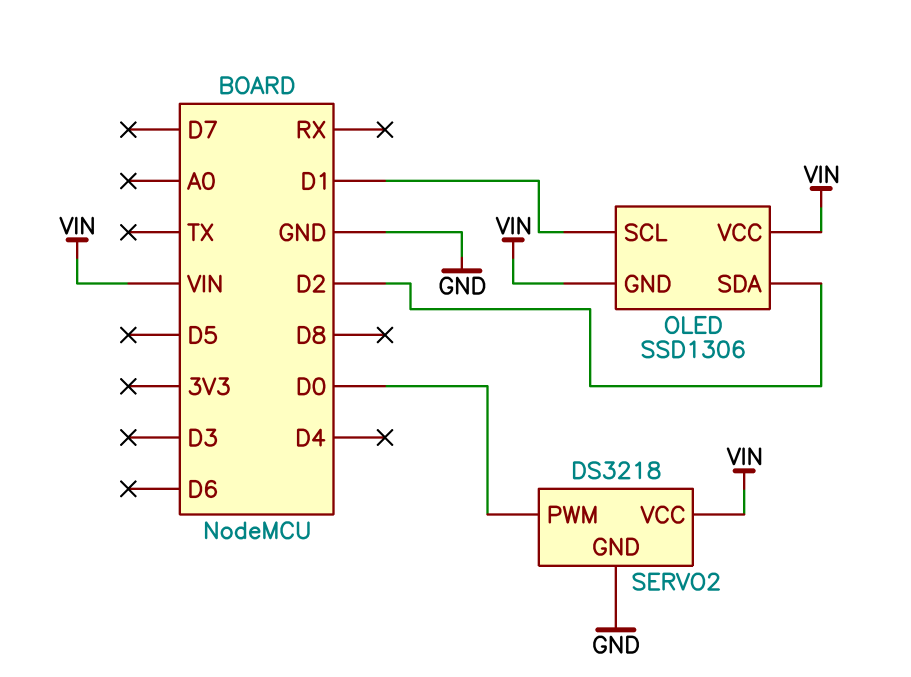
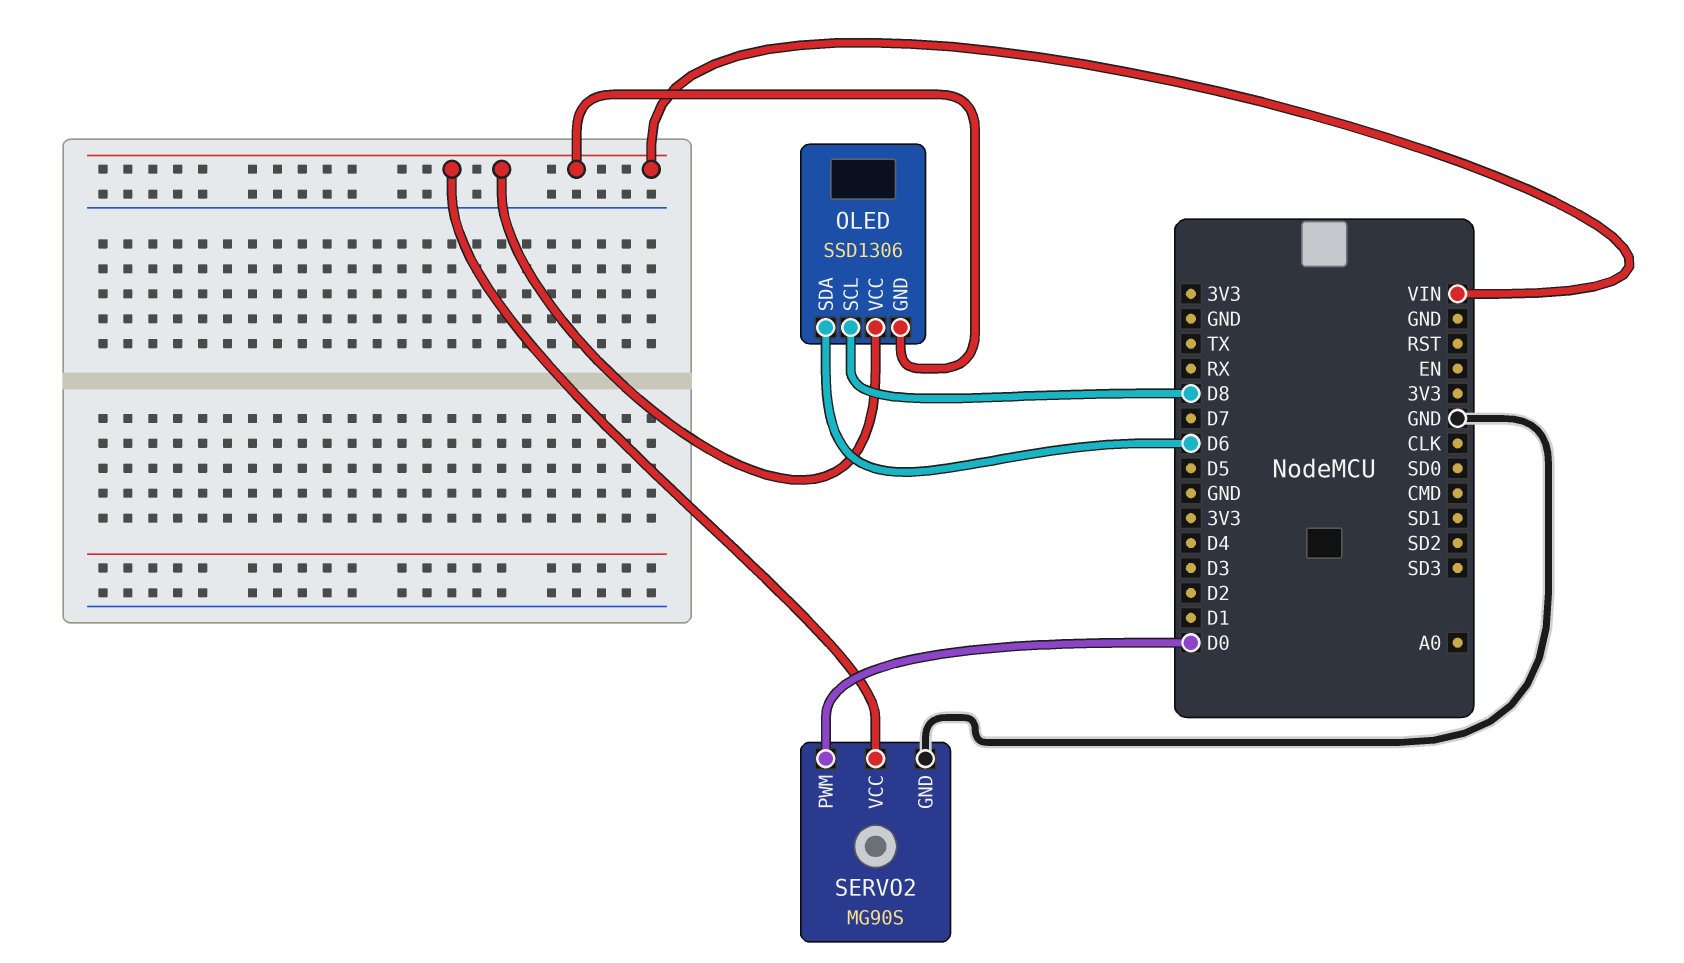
OLED pin SCL: D1 -> D8
OLED pin SDA: D2 -> D6
SERVO2: DS3218 -> MG90S

